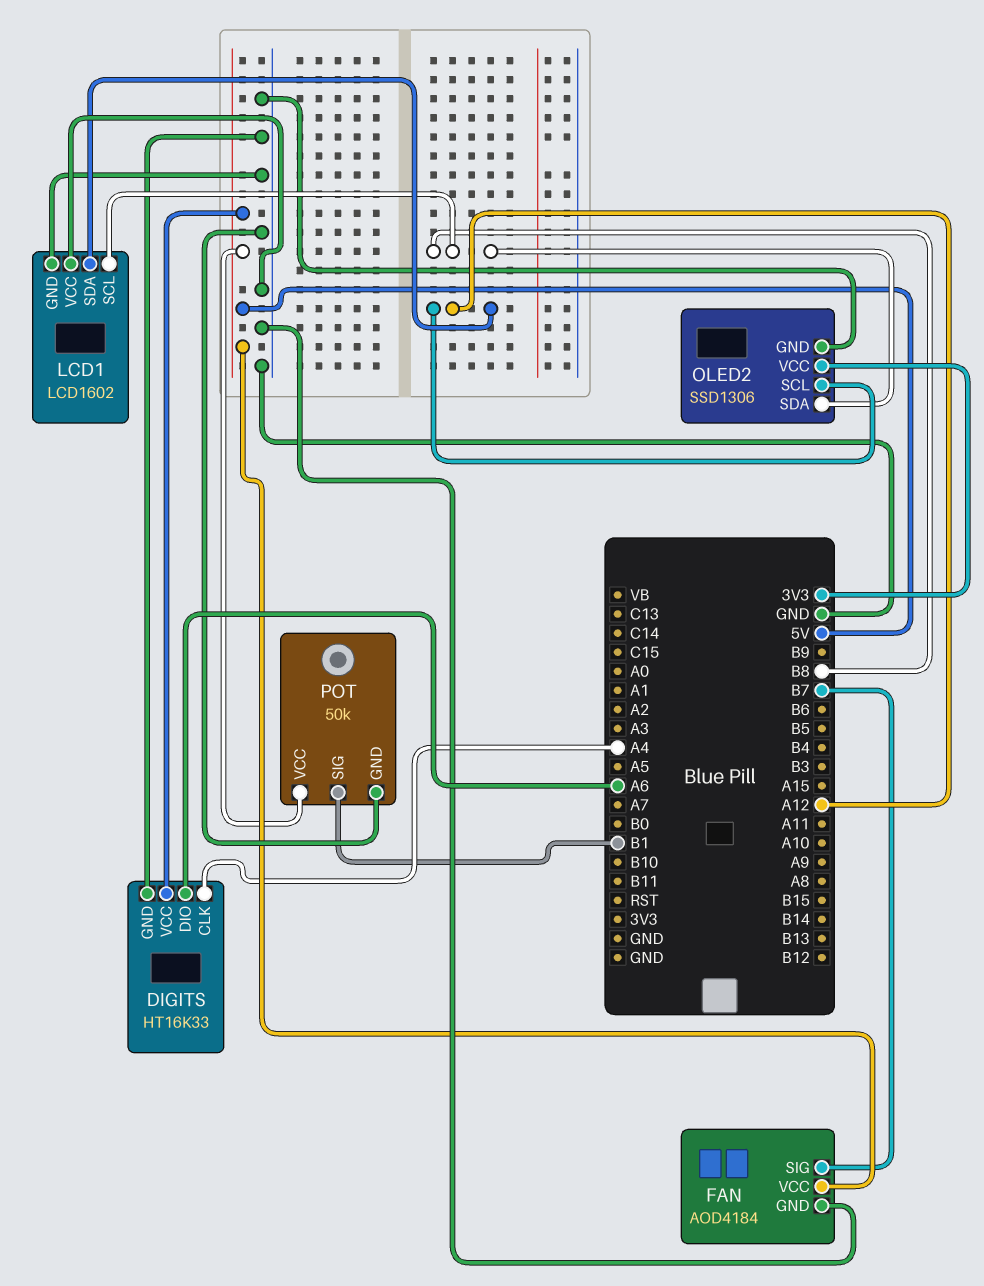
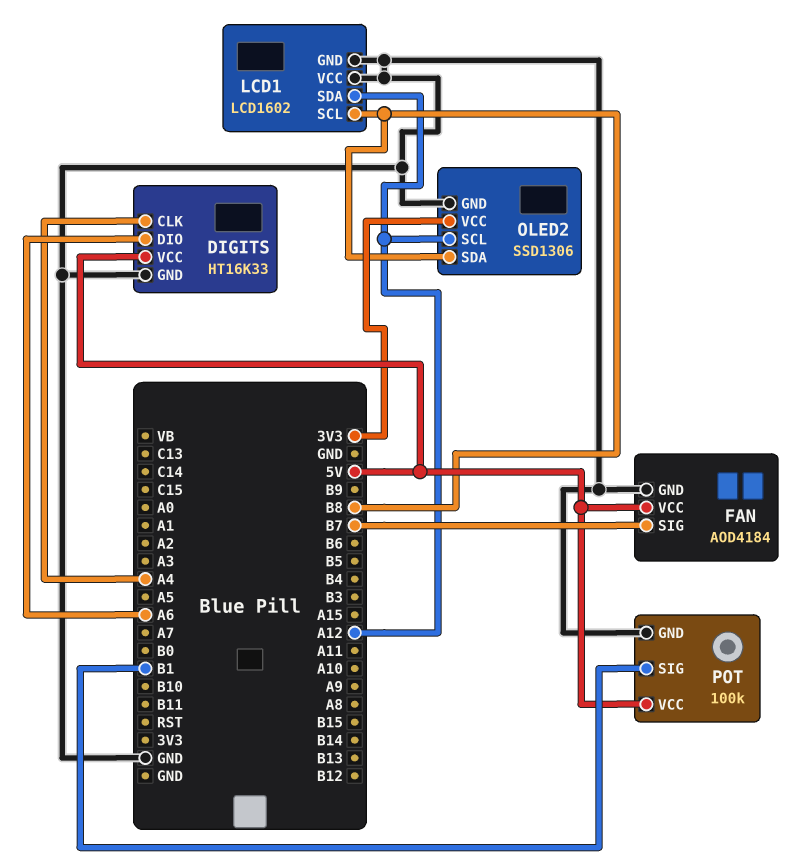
POT: 50k -> 100k

